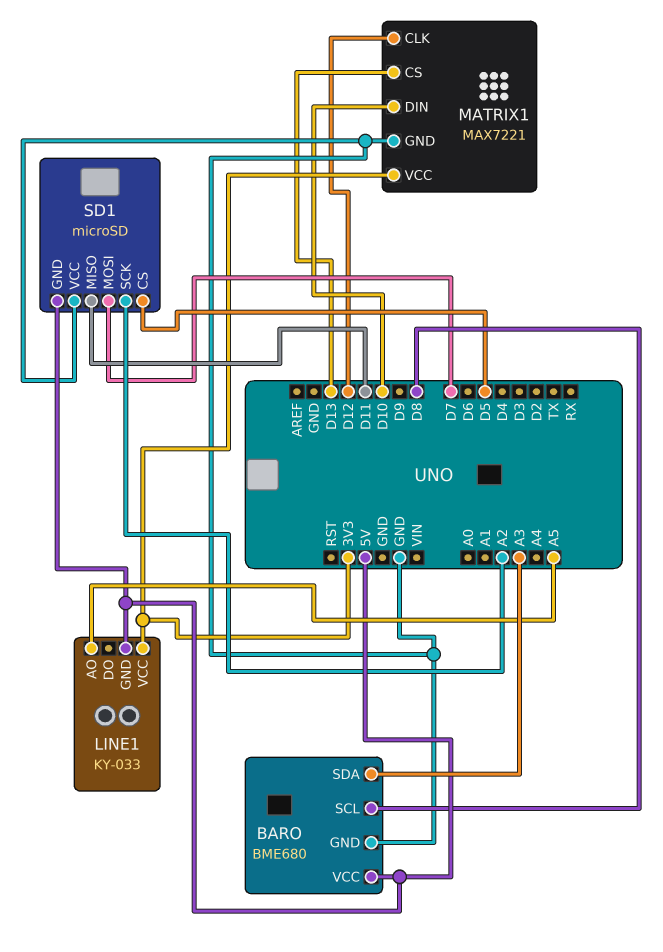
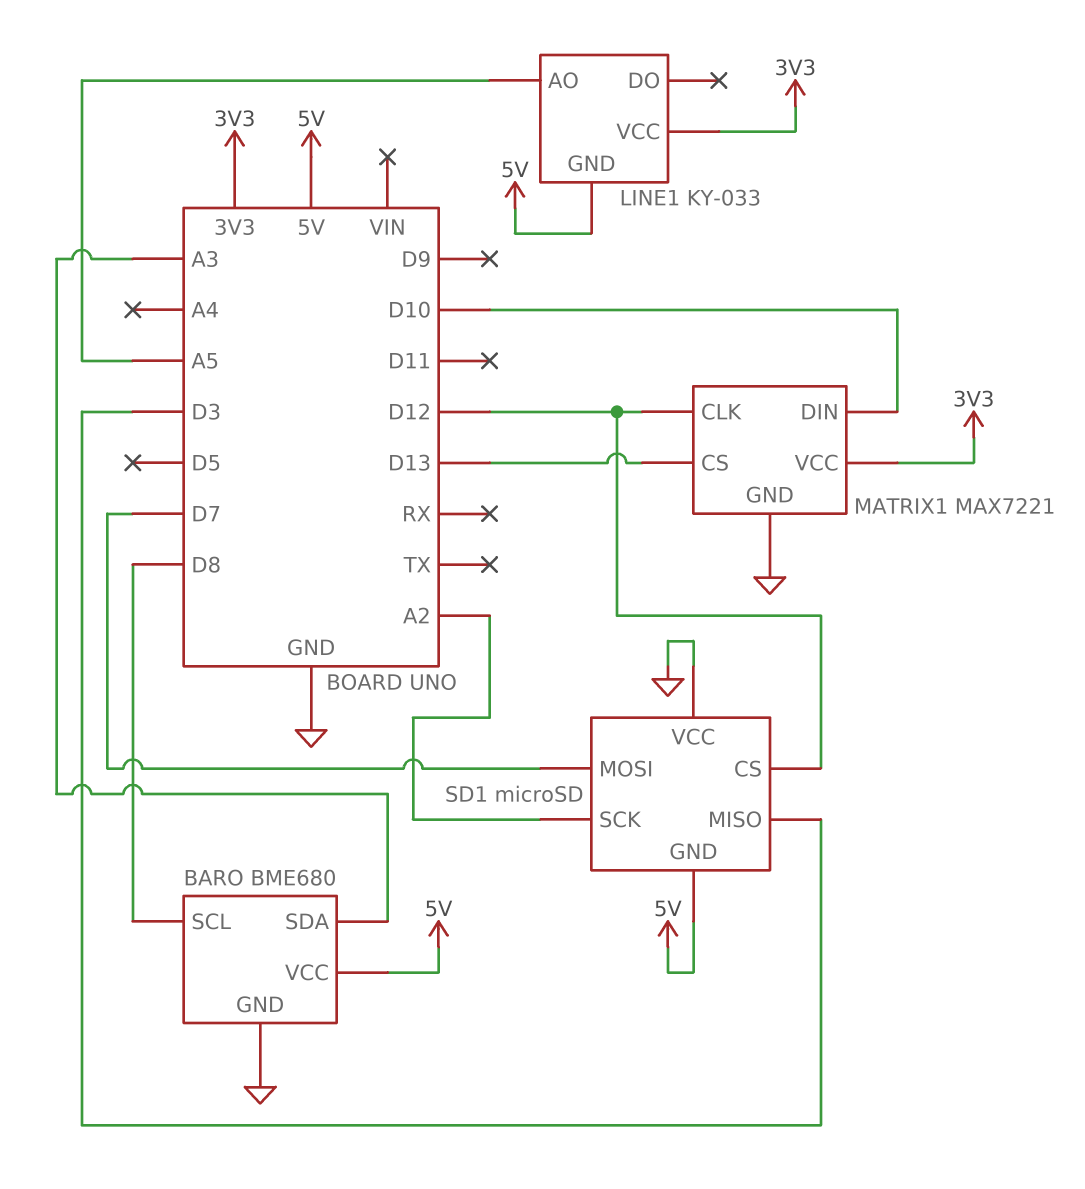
SD1 pin CS: D5 -> D12
SD1 pin MISO: D11 -> D3

